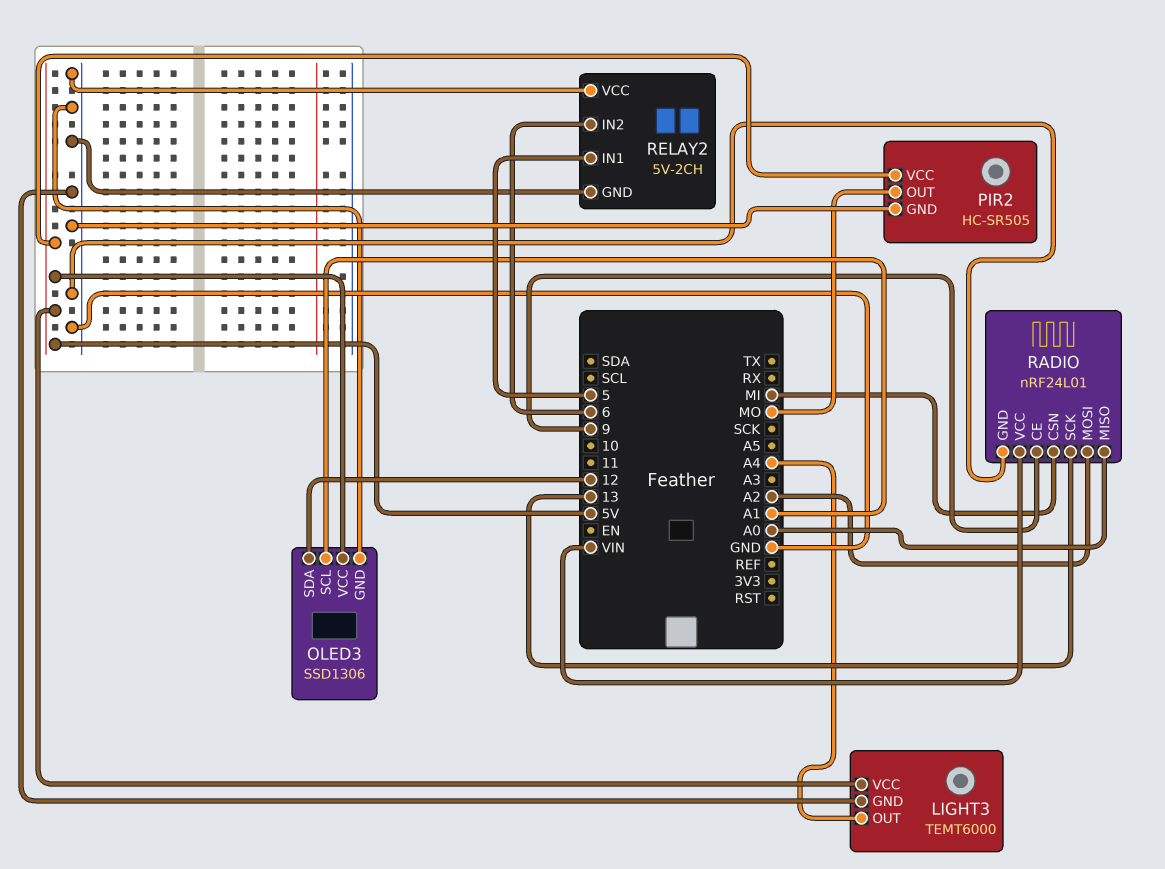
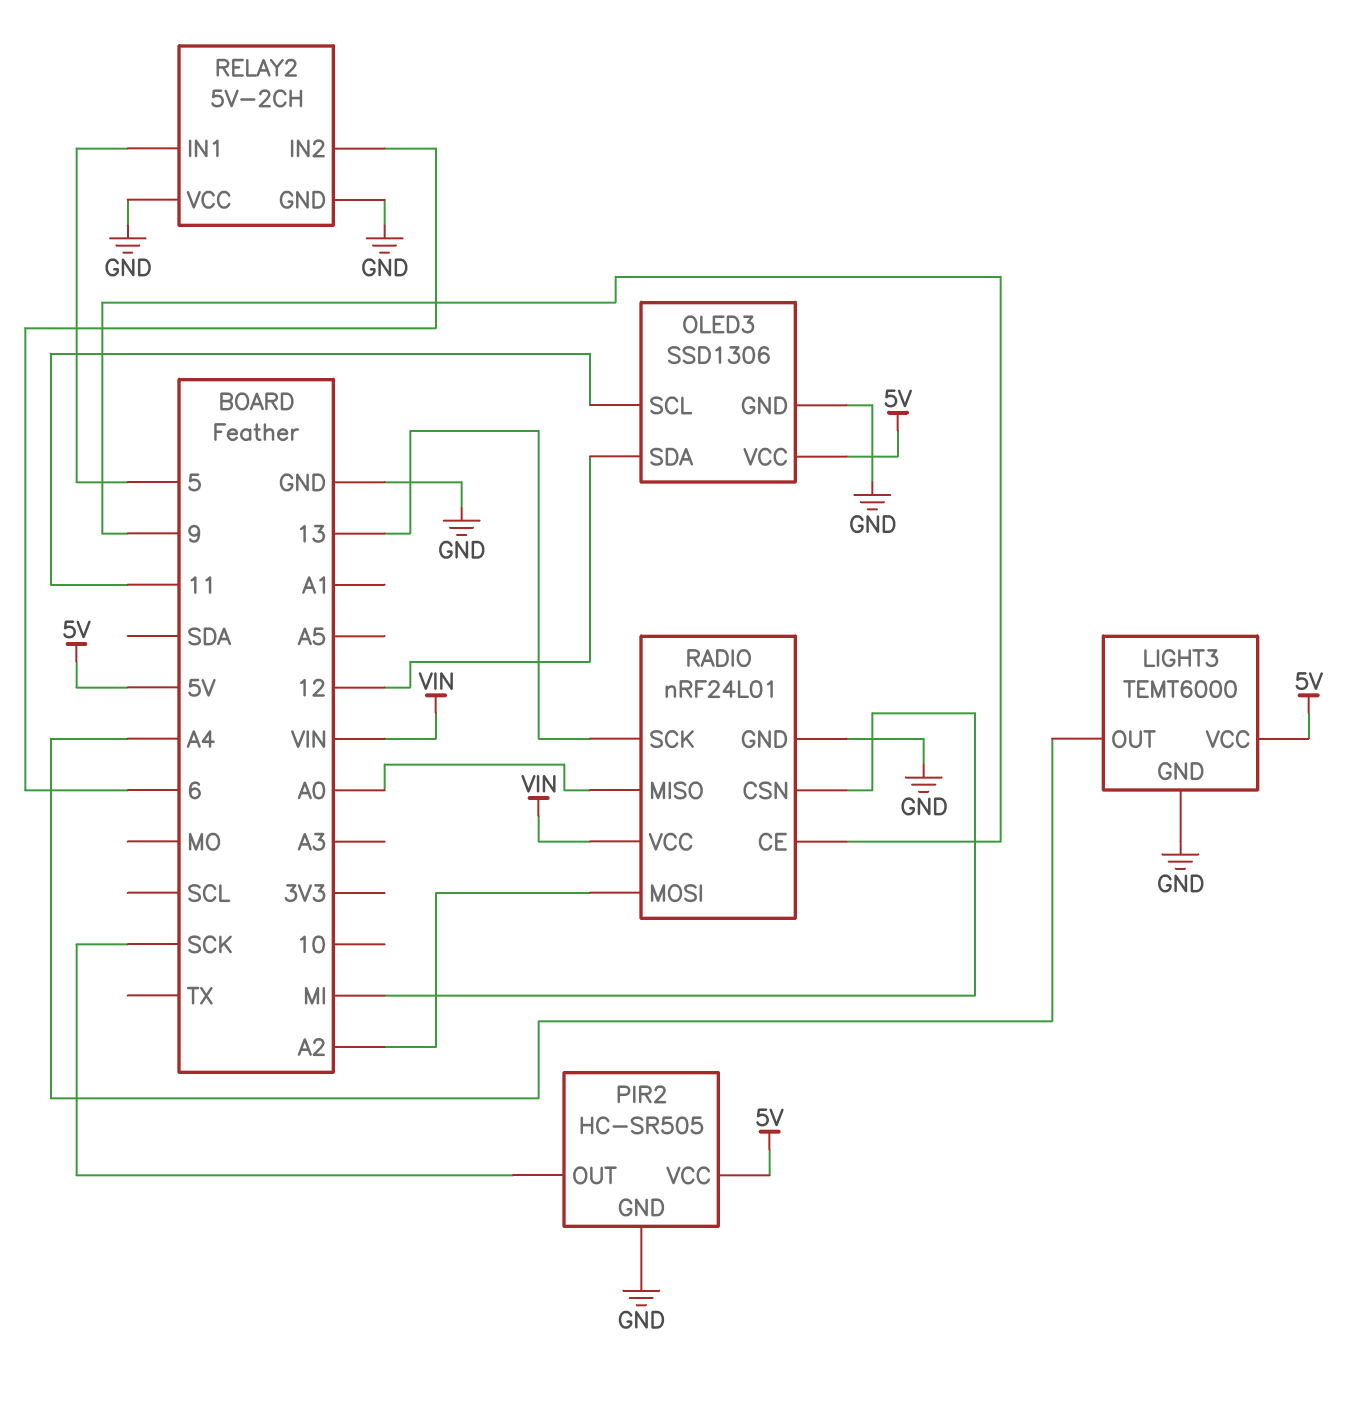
OLED3 pin SCL: A1 -> 11
PIR2 pin OUT: MO -> SCK

